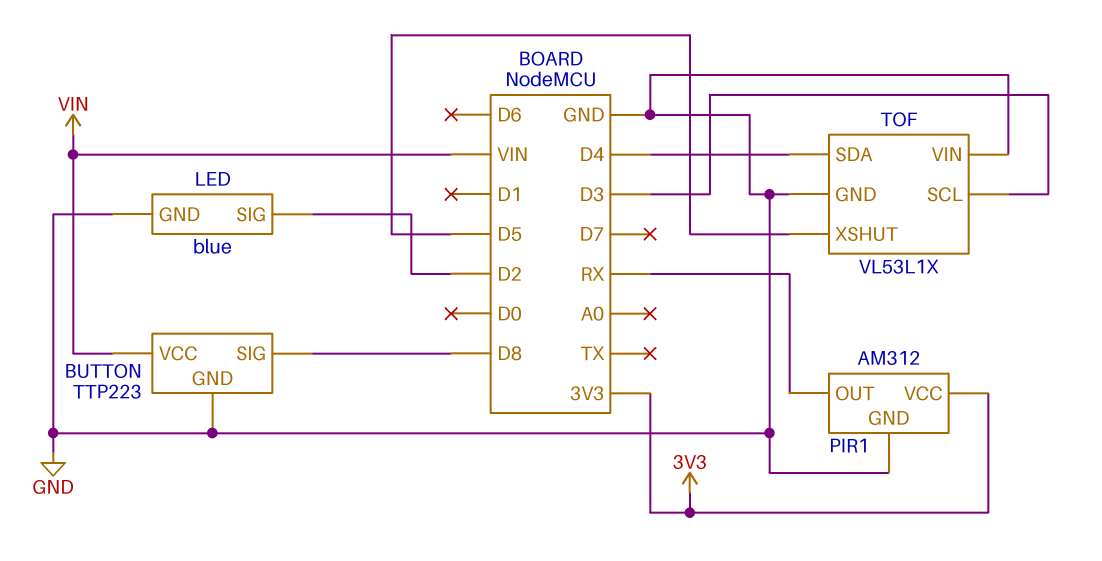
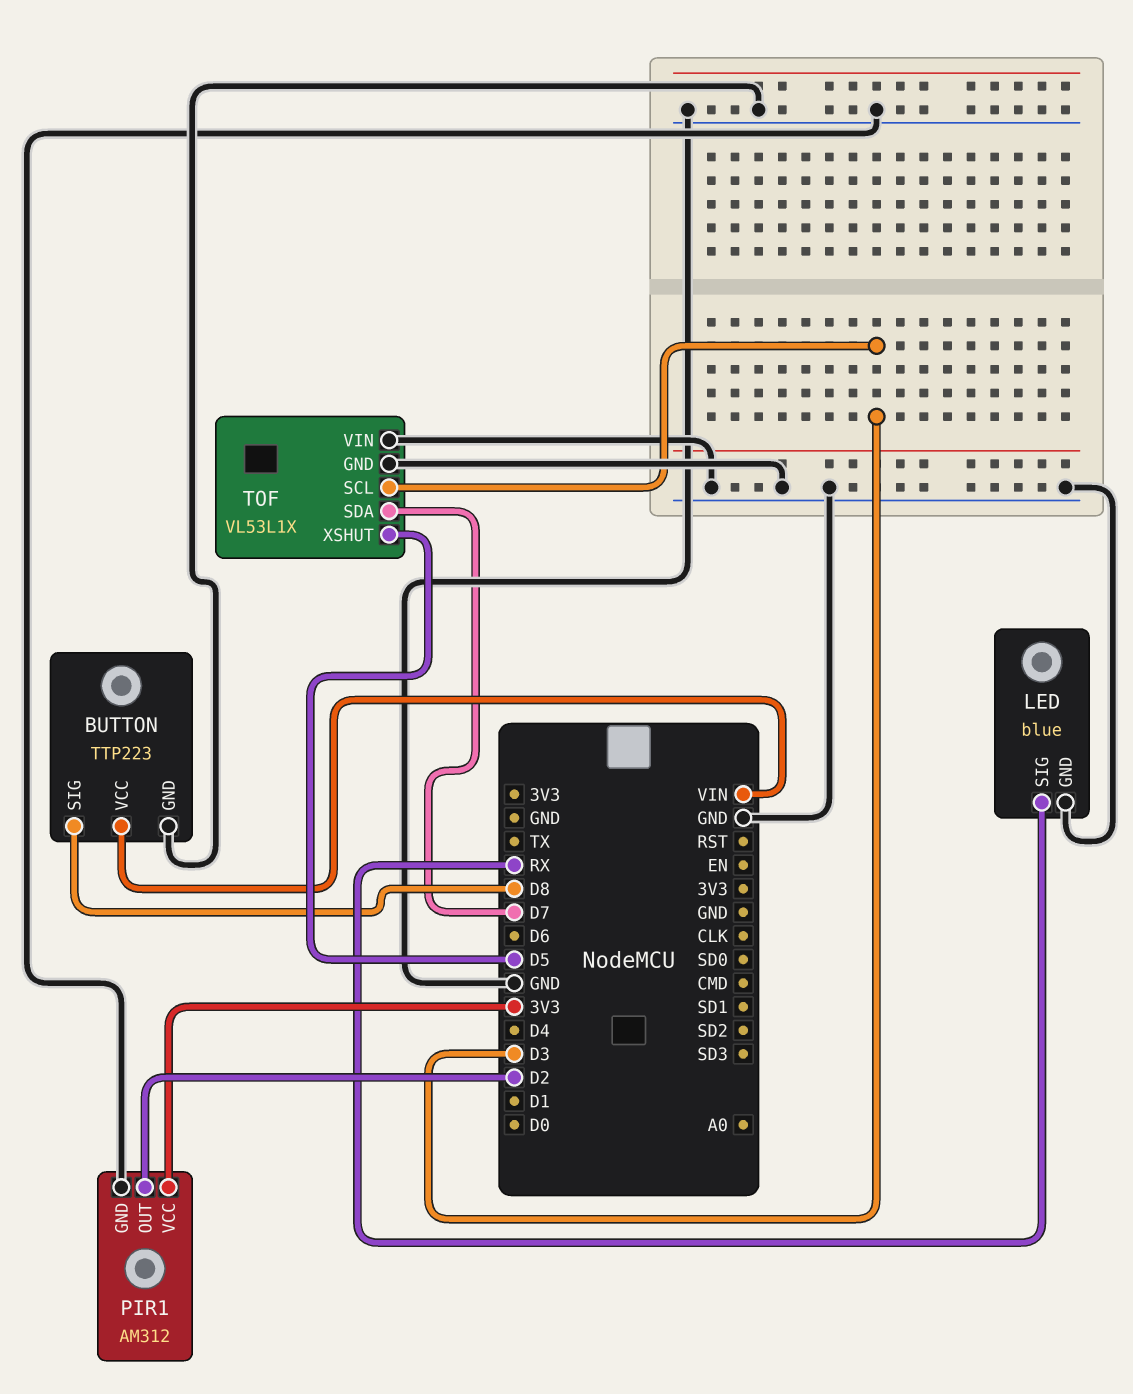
LED pin SIG: D2 -> RX
PIR1 pin OUT: RX -> D2
TOF pin SDA: D4 -> D7

